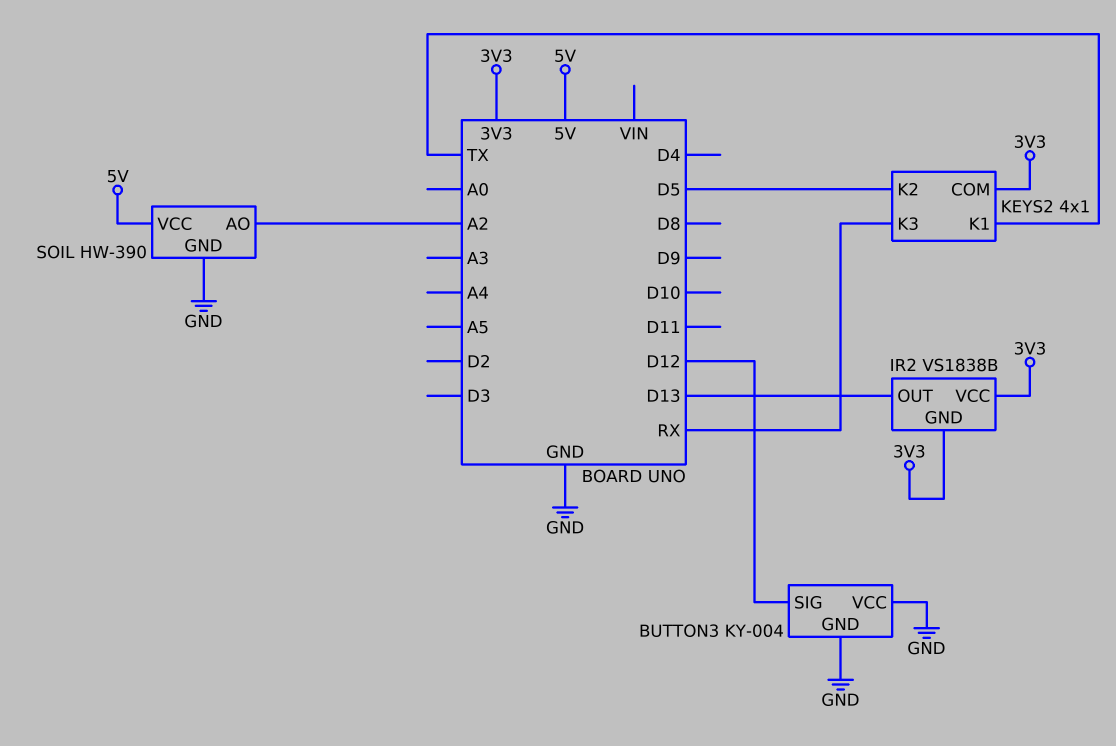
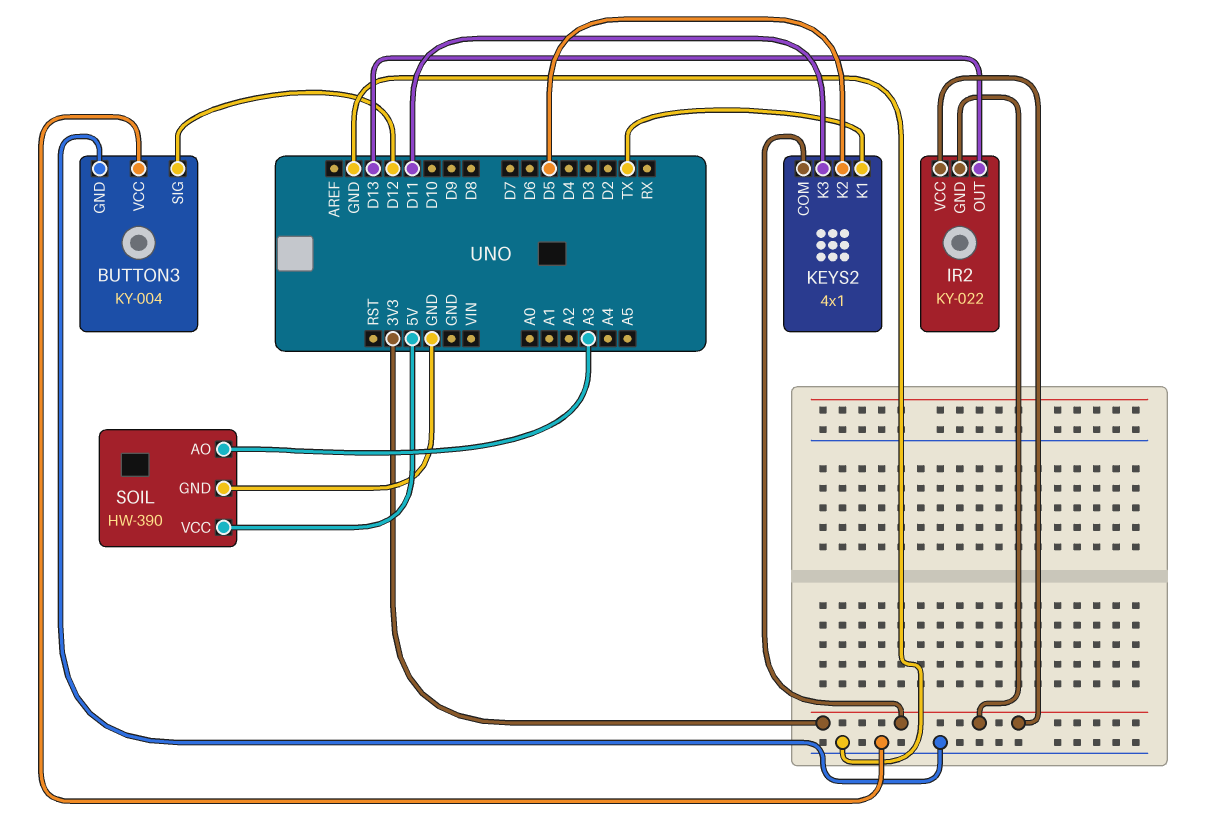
IR2: VS1838B -> KY-022
KEYS2 pin K3: RX -> D11
SOIL pin AO: A2 -> A3

